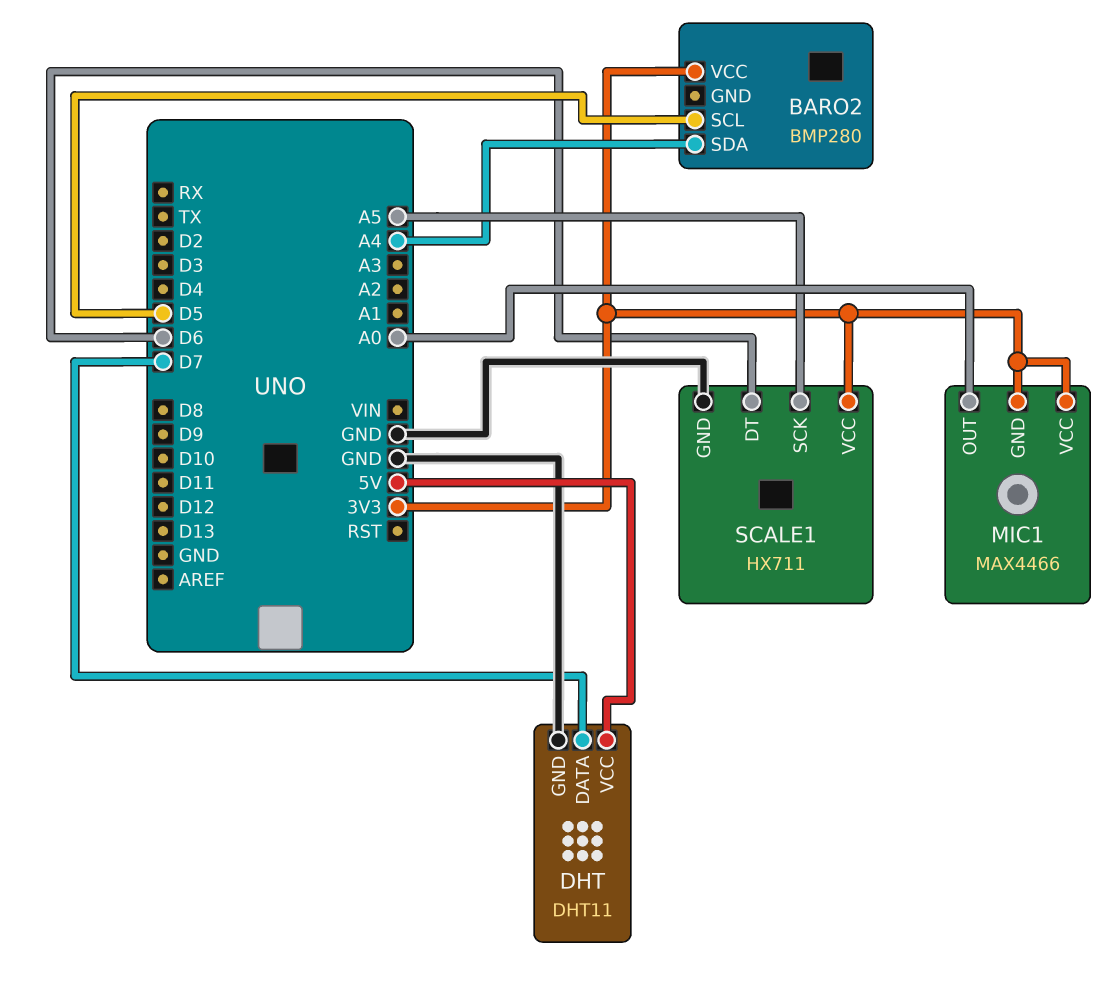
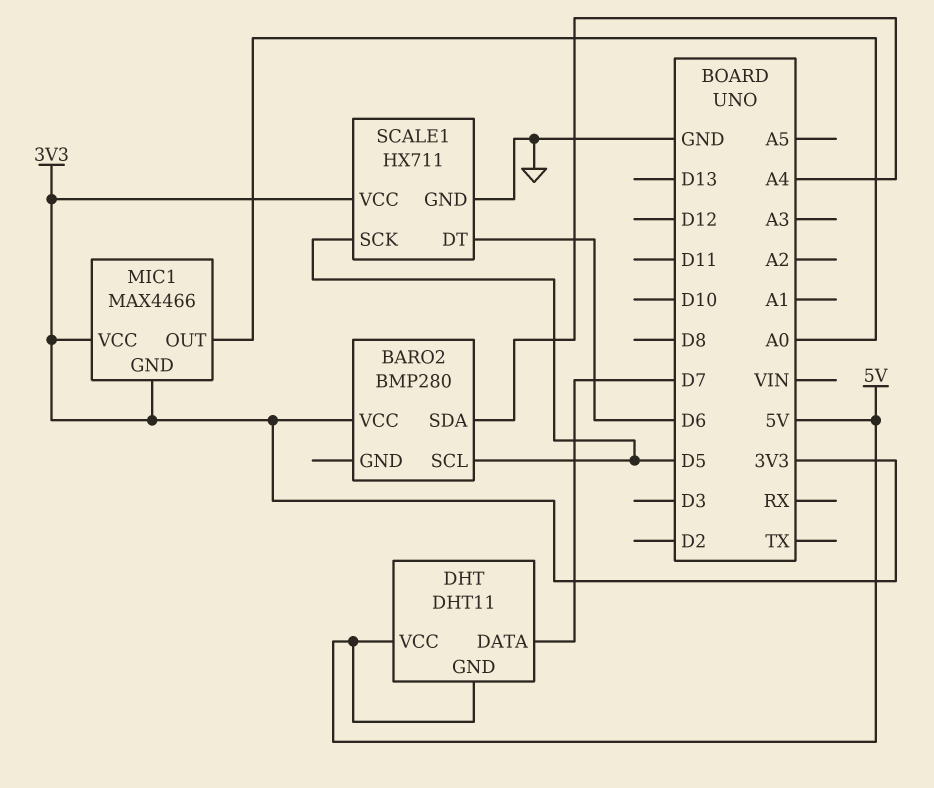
DHT pin GND: GND -> 5V
SCALE1 pin SCK: A5 -> D5

